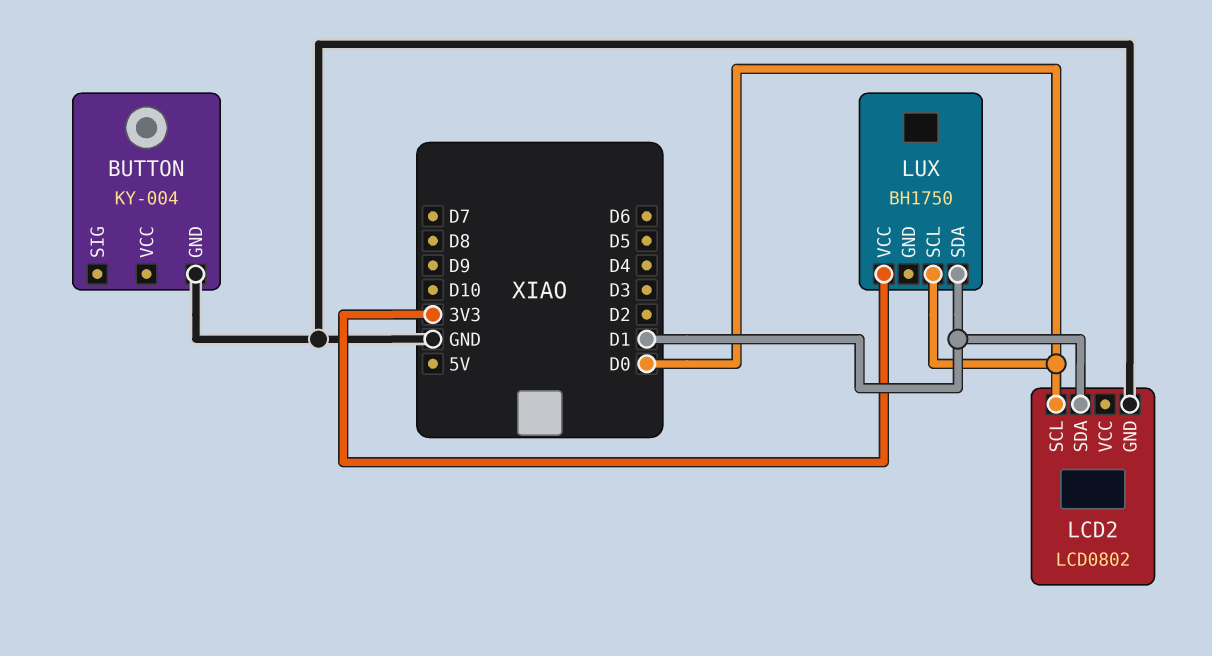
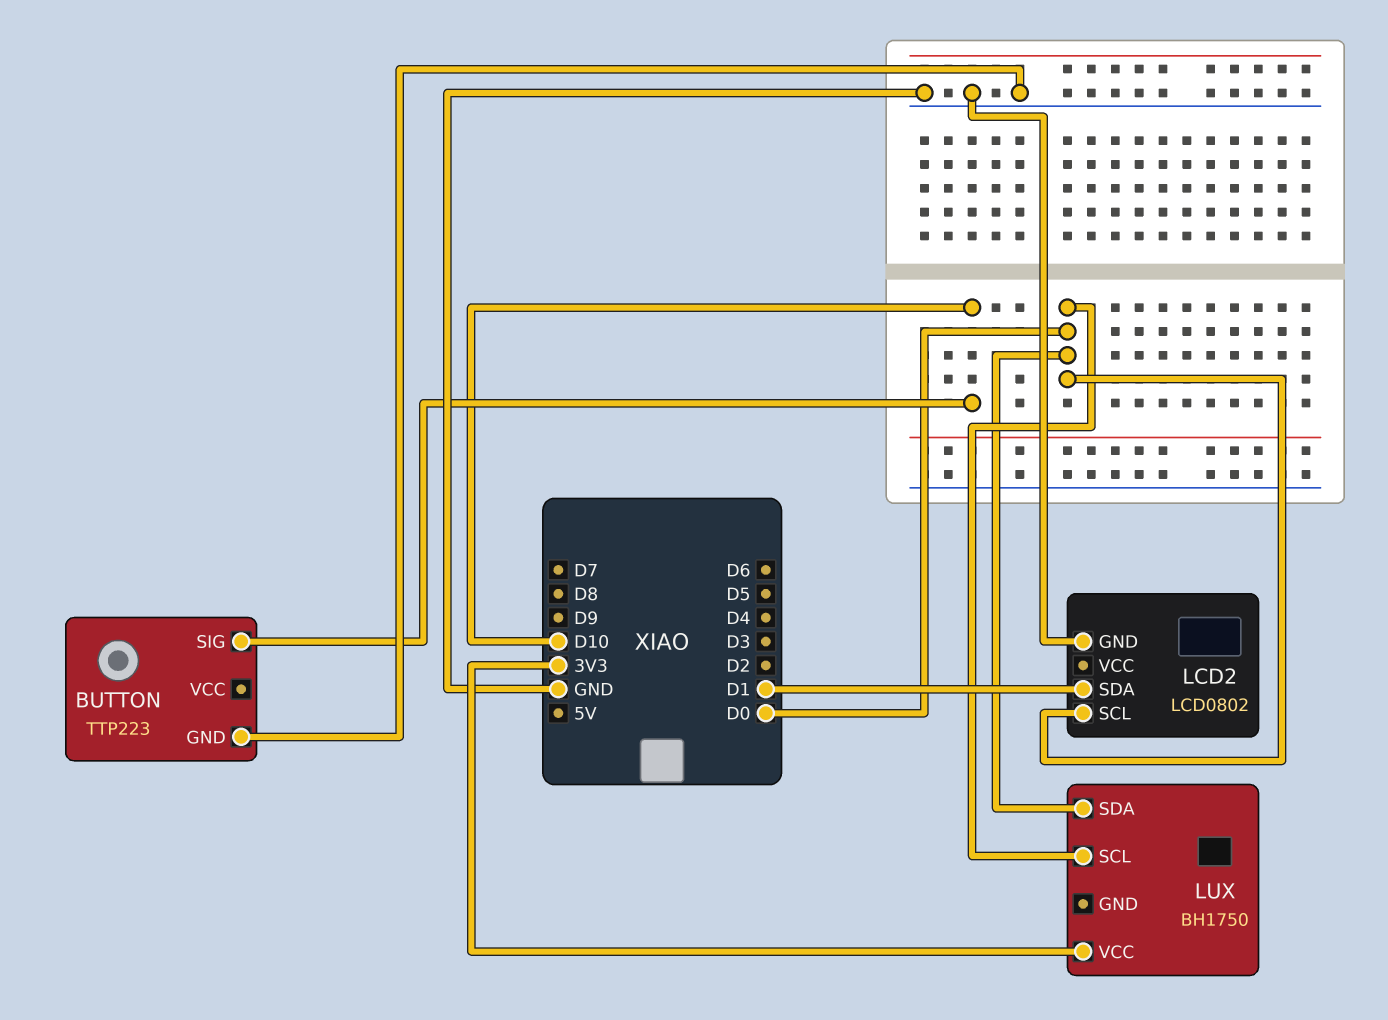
BUTTON: KY-004 -> TTP223
BUTTON pin SIG: none -> D10
LUX pin SDA: D1 -> D0

